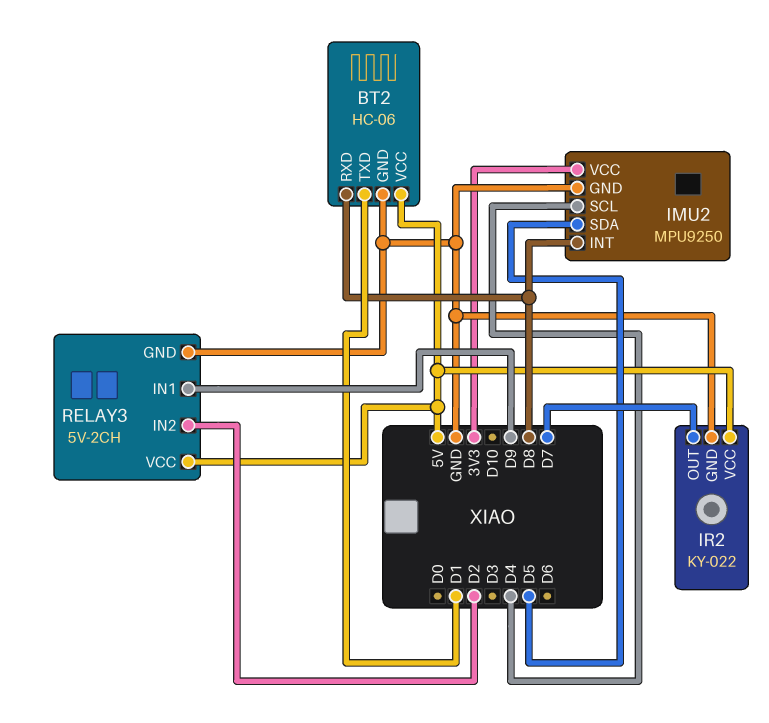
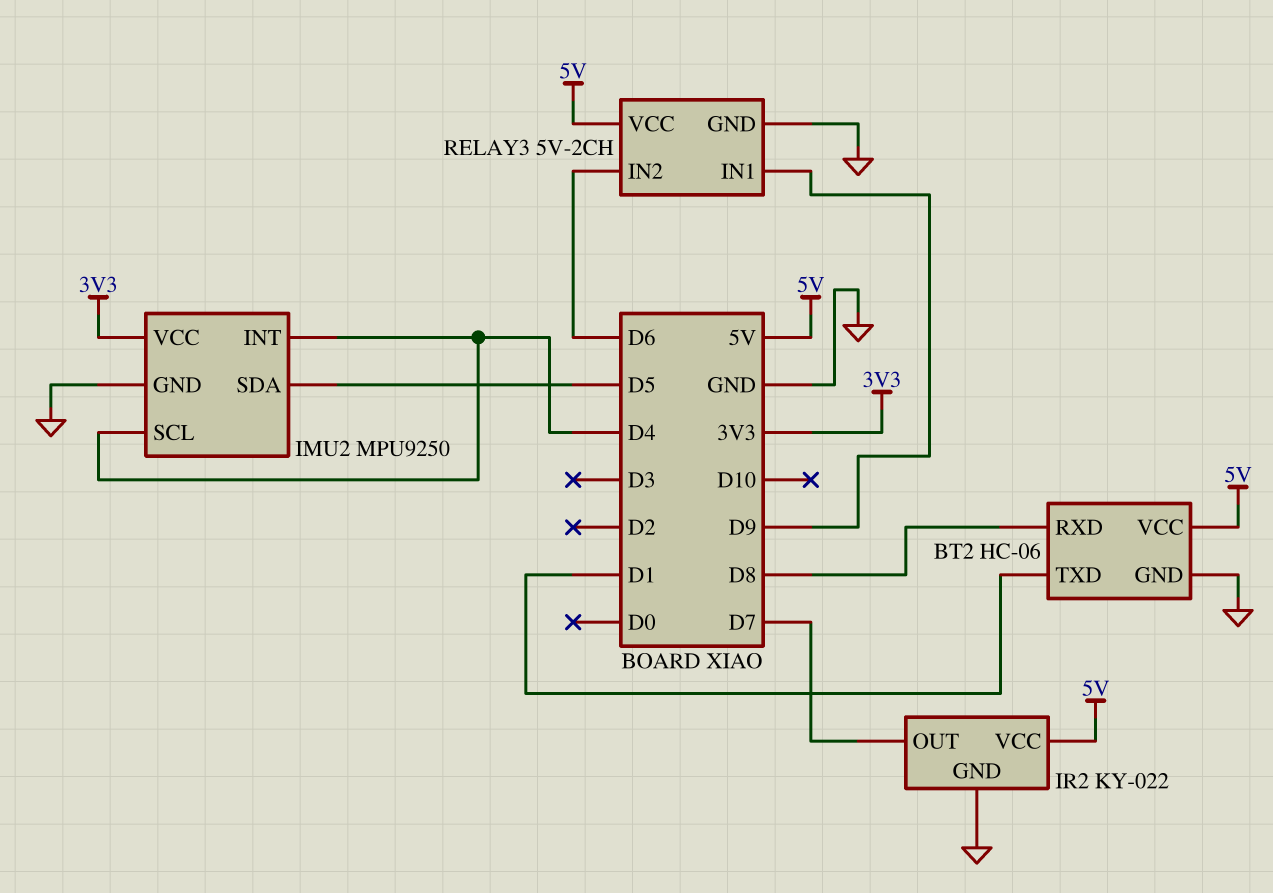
IMU2 pin INT: D8 -> D4
RELAY3 pin IN2: D2 -> D6

